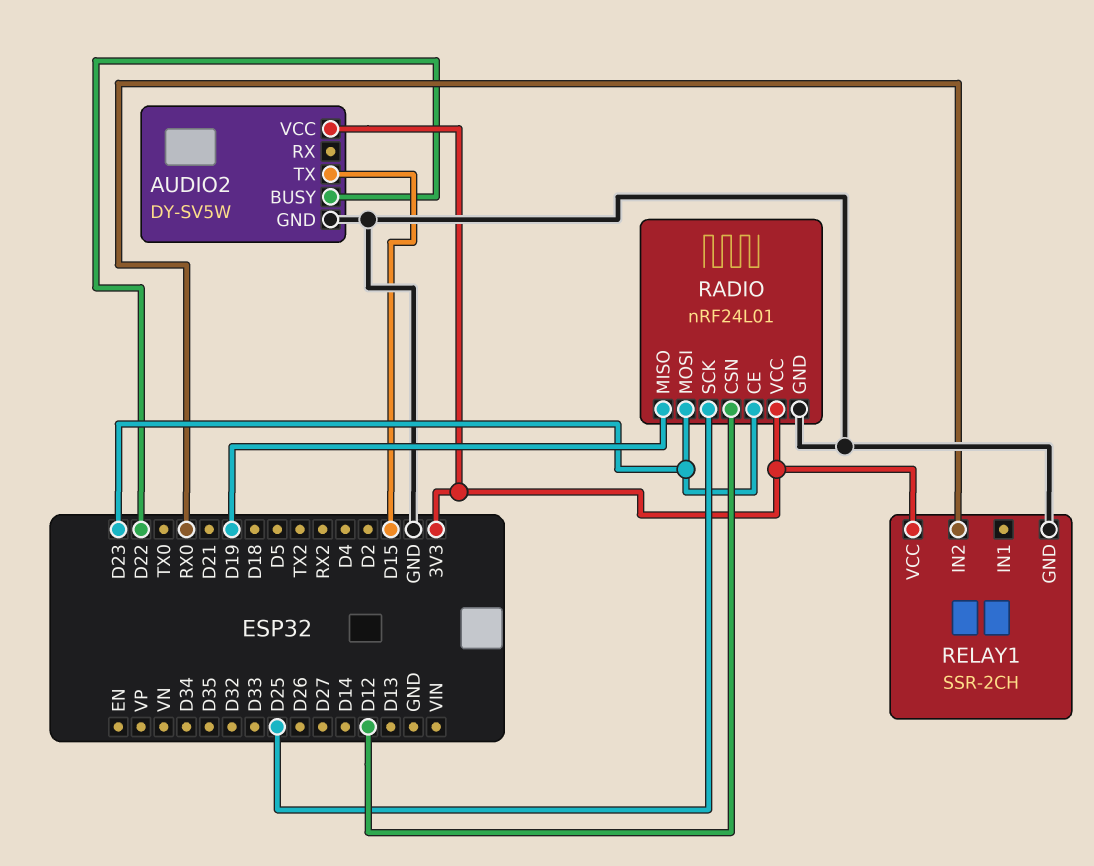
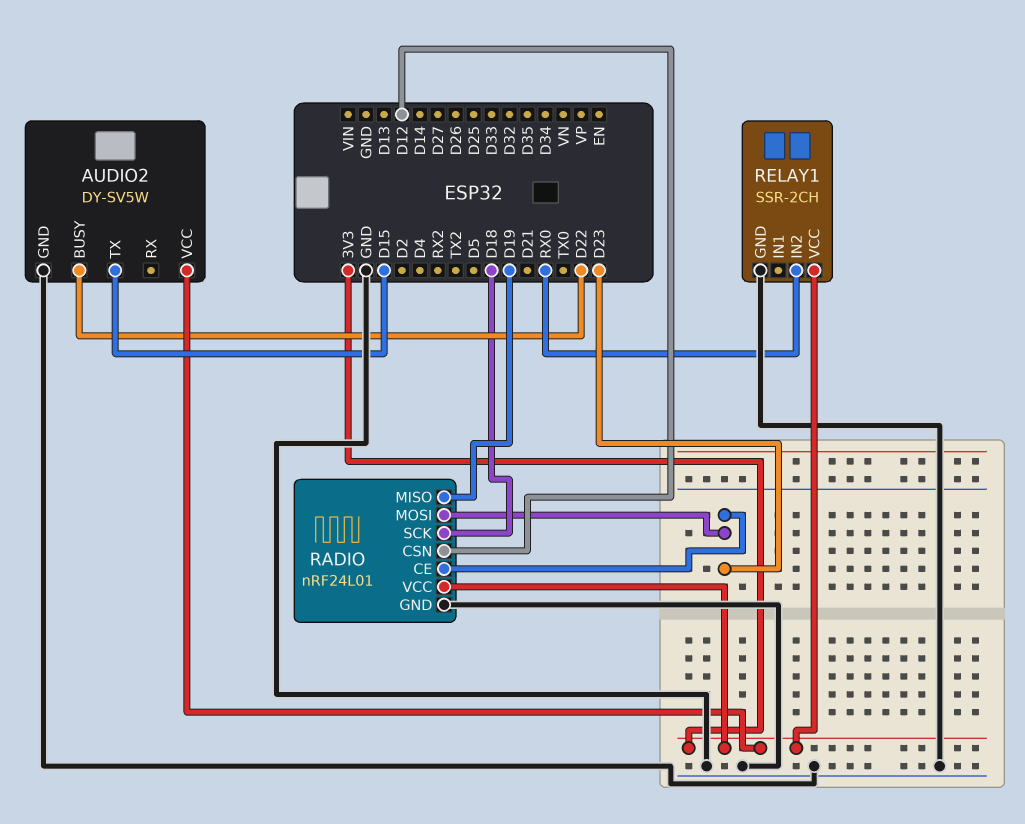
RADIO pin SCK: D25 -> D18

